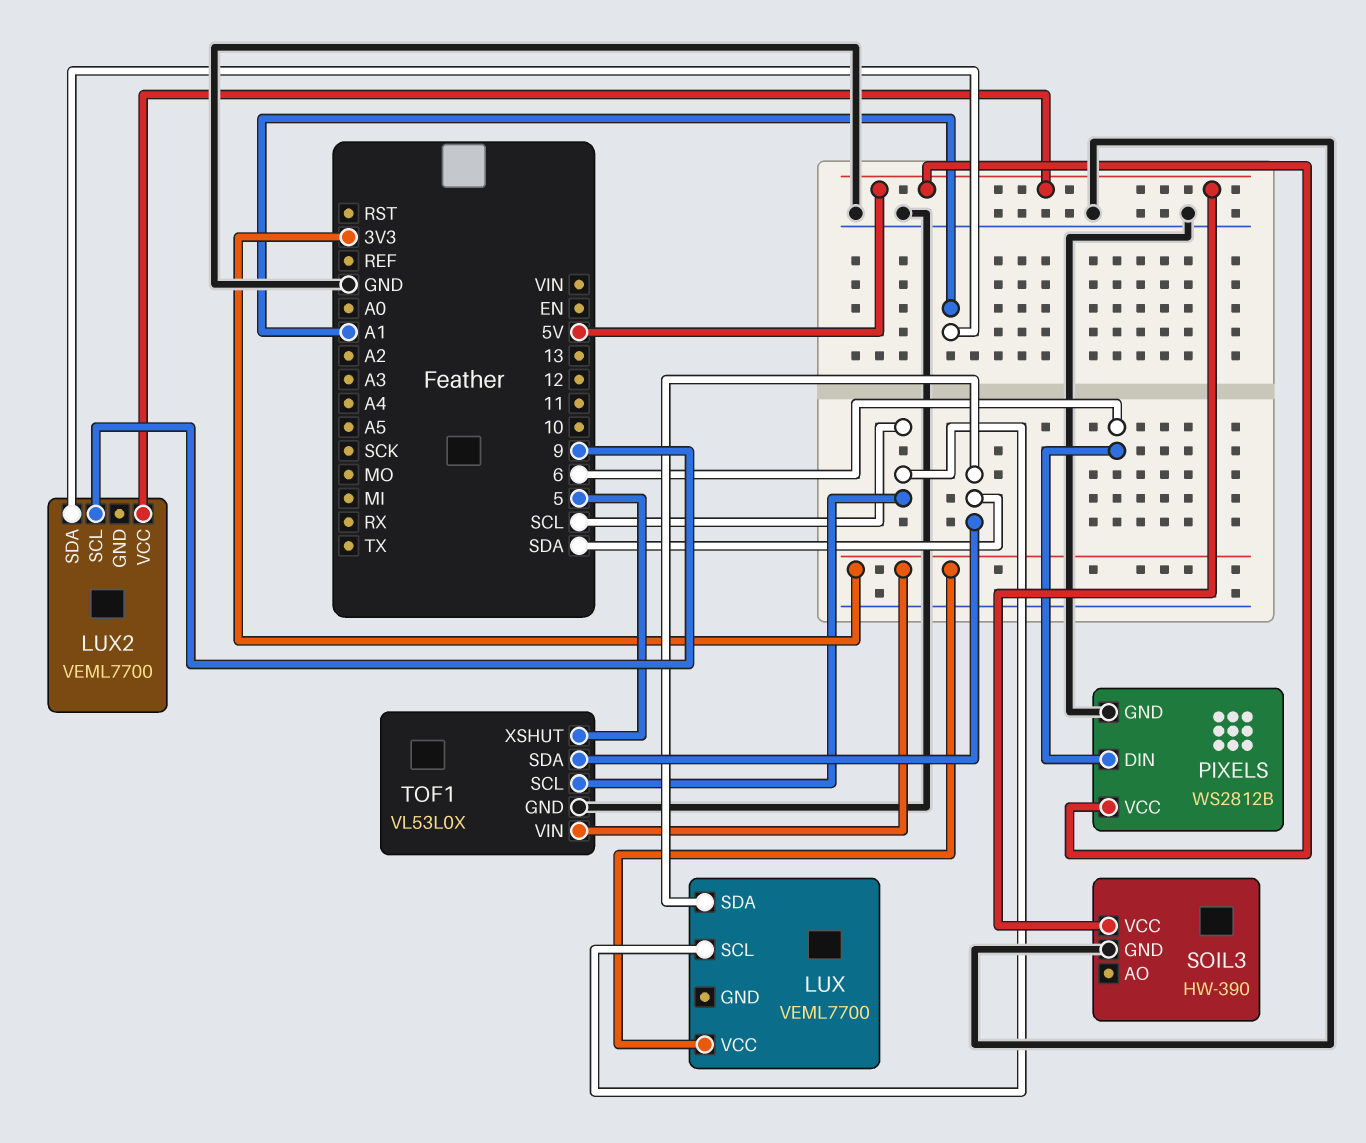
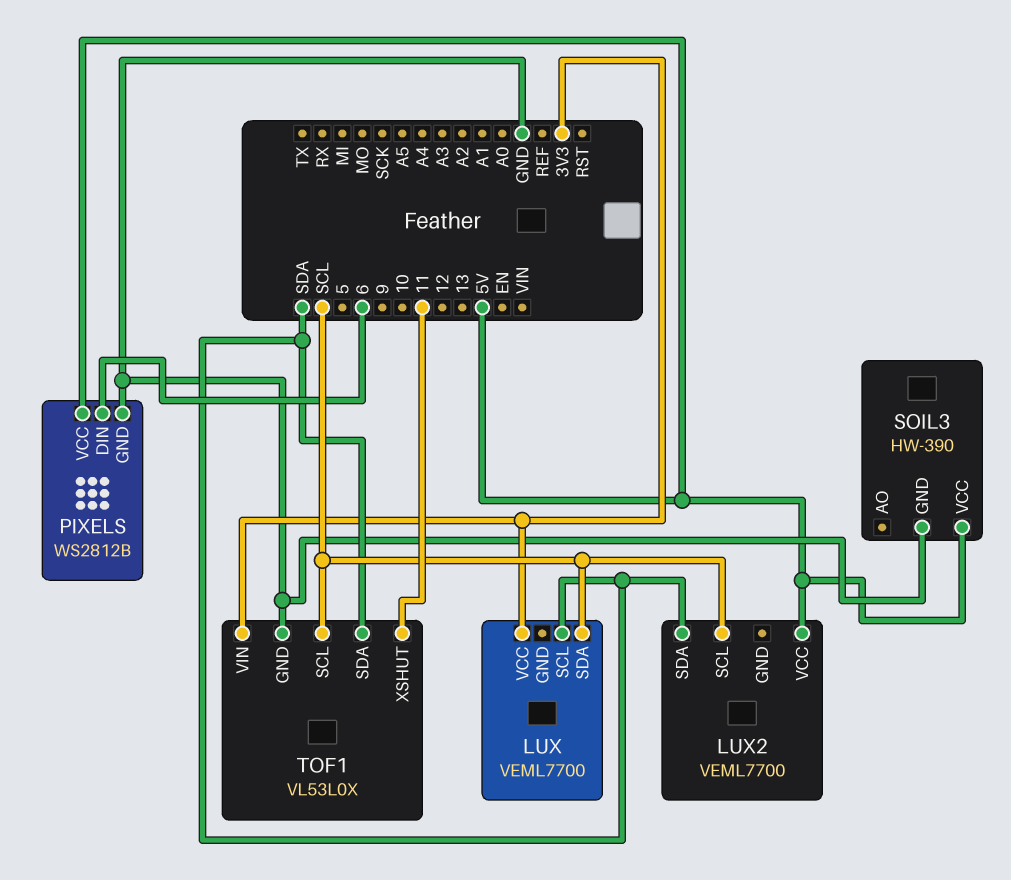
LUX pin SCL: SCL -> SDA
LUX pin SDA: SDA -> SCL
LUX2 pin SCL: 9 -> SCL
LUX2 pin SDA: A1 -> SDA
TOF1 pin XSHUT: 5 -> 11

